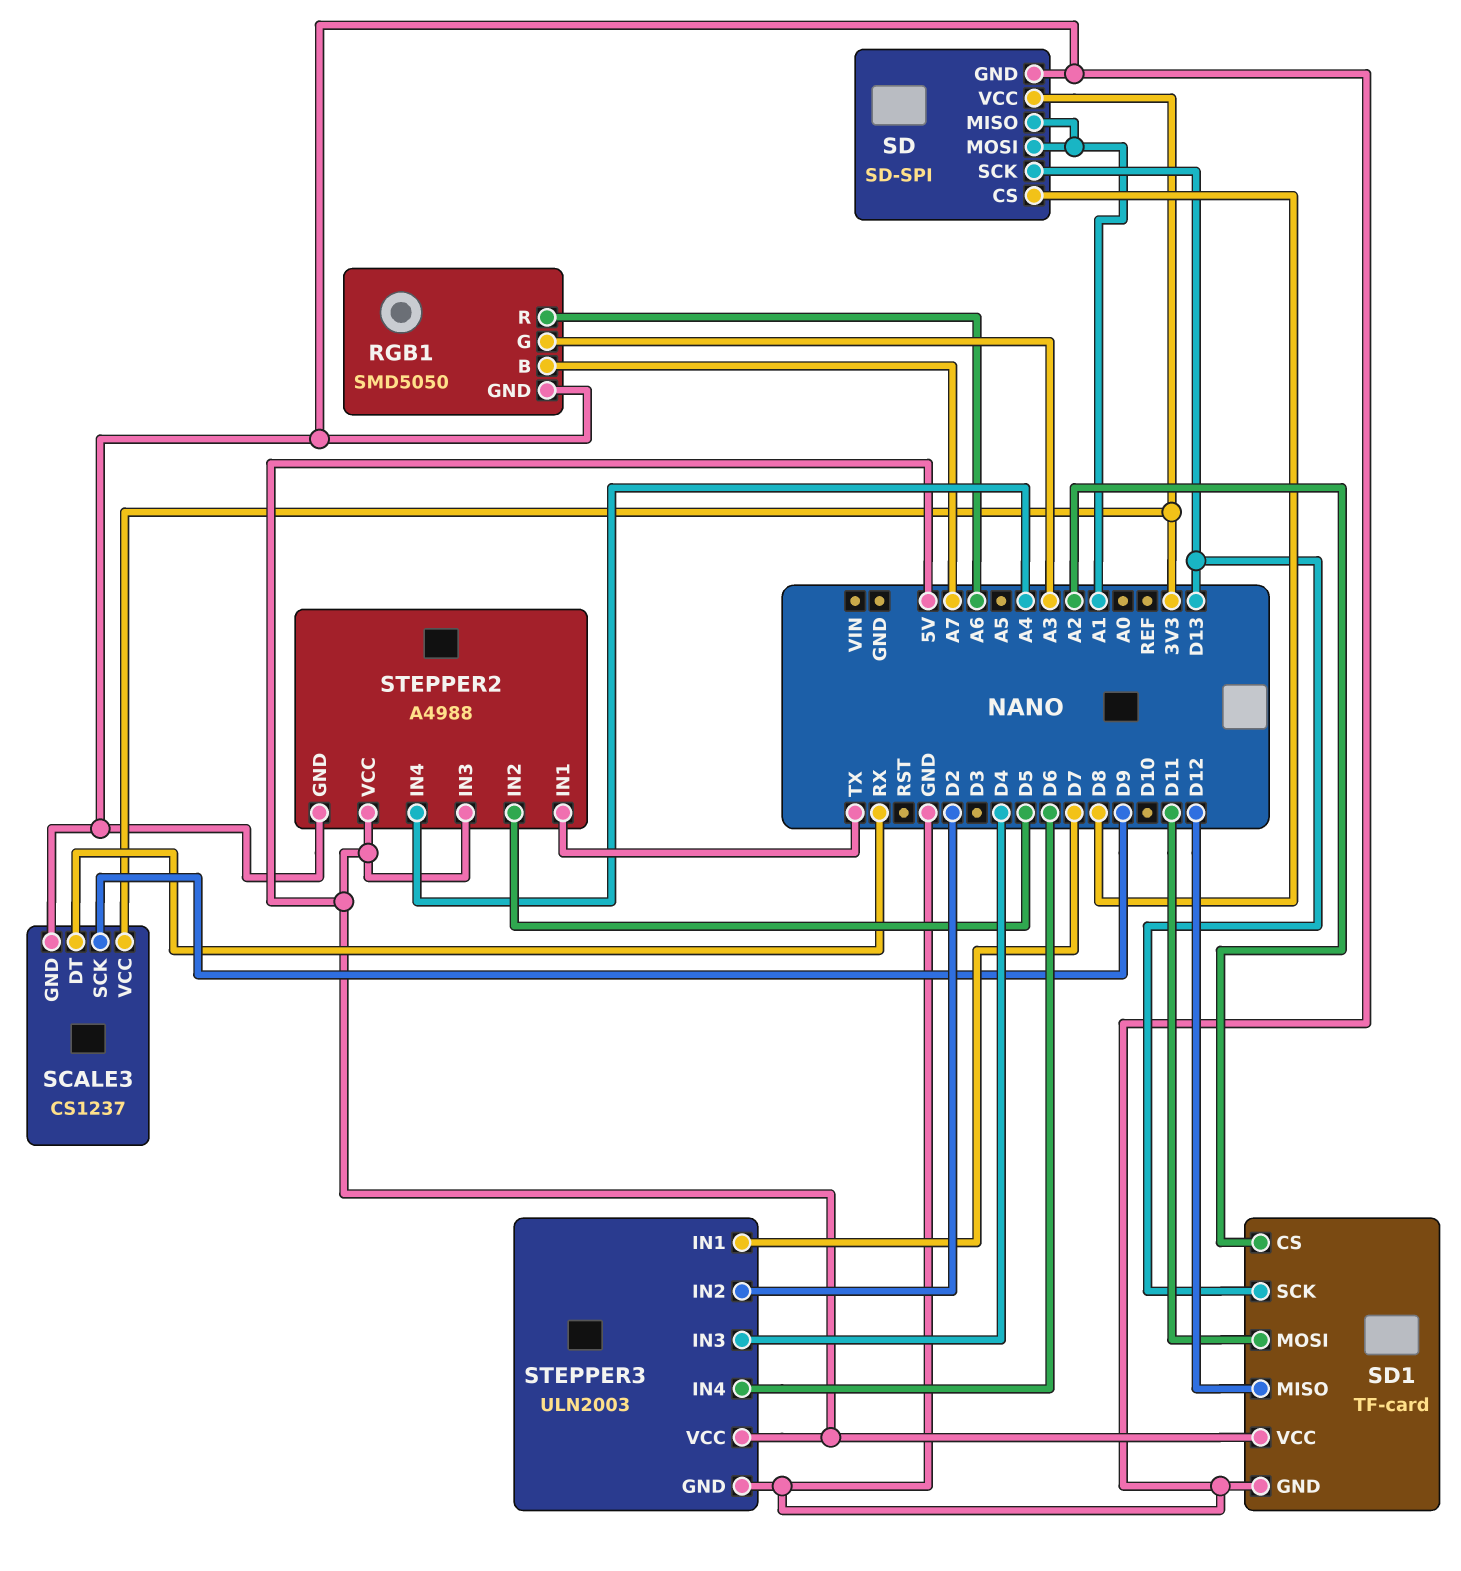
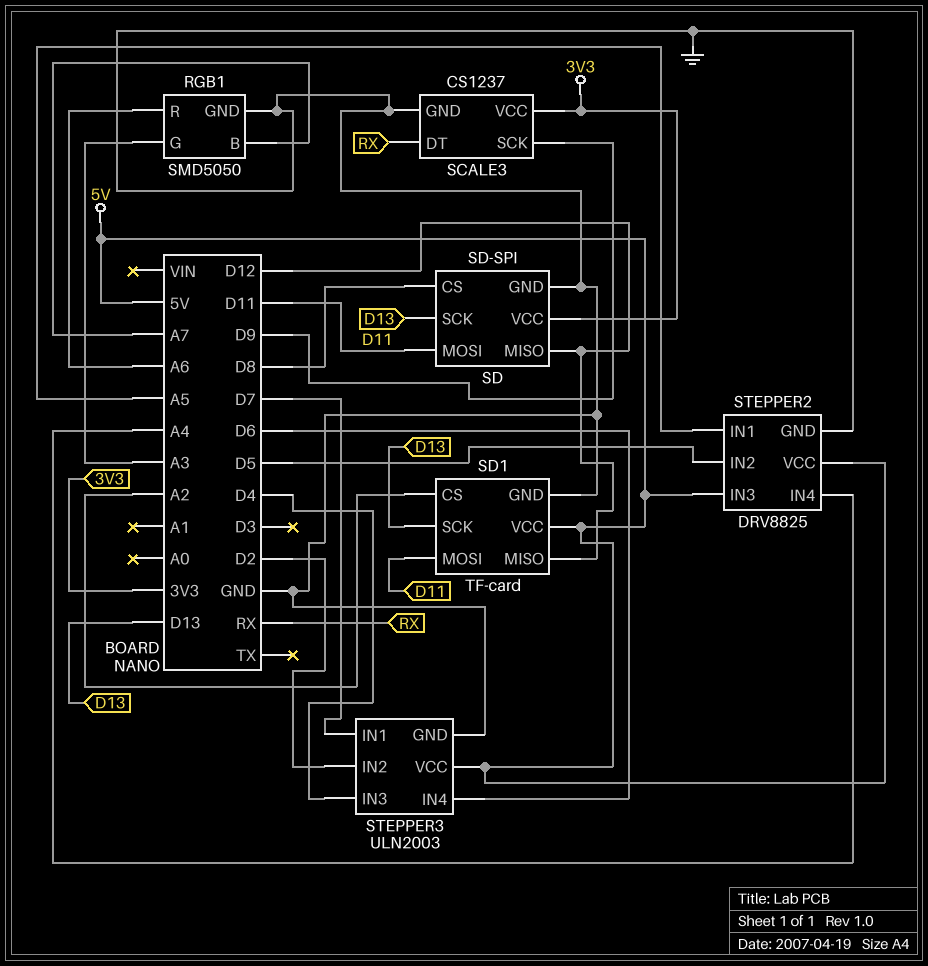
SD pin MISO: A1 -> D12
SD pin MOSI: A1 -> D11
STEPPER2: A4988 -> DRV8825
STEPPER2 pin IN1: TX -> A5

